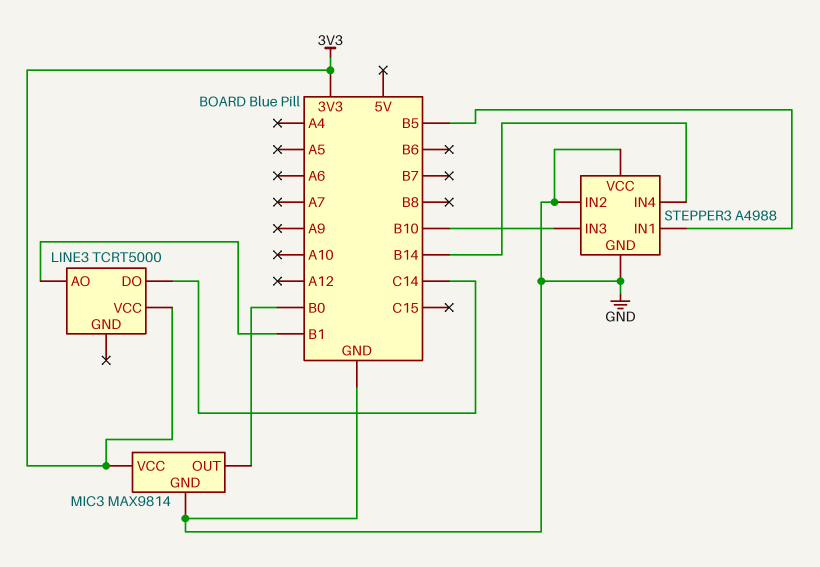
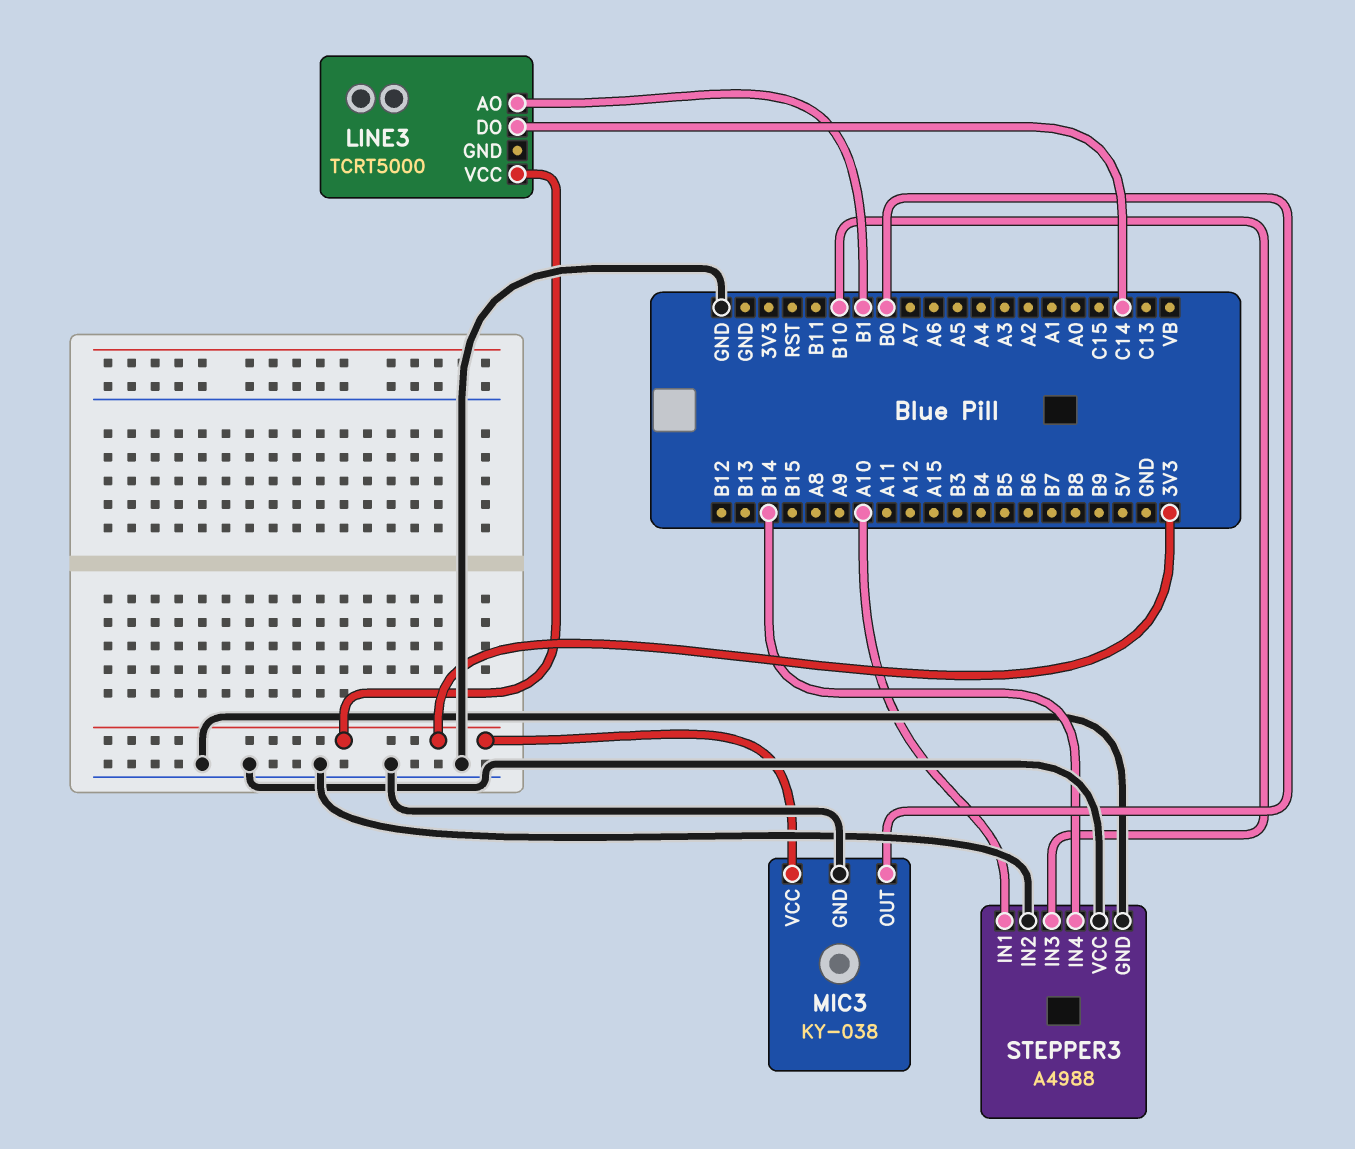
MIC3: MAX9814 -> KY-038
STEPPER3 pin IN1: B5 -> A10

